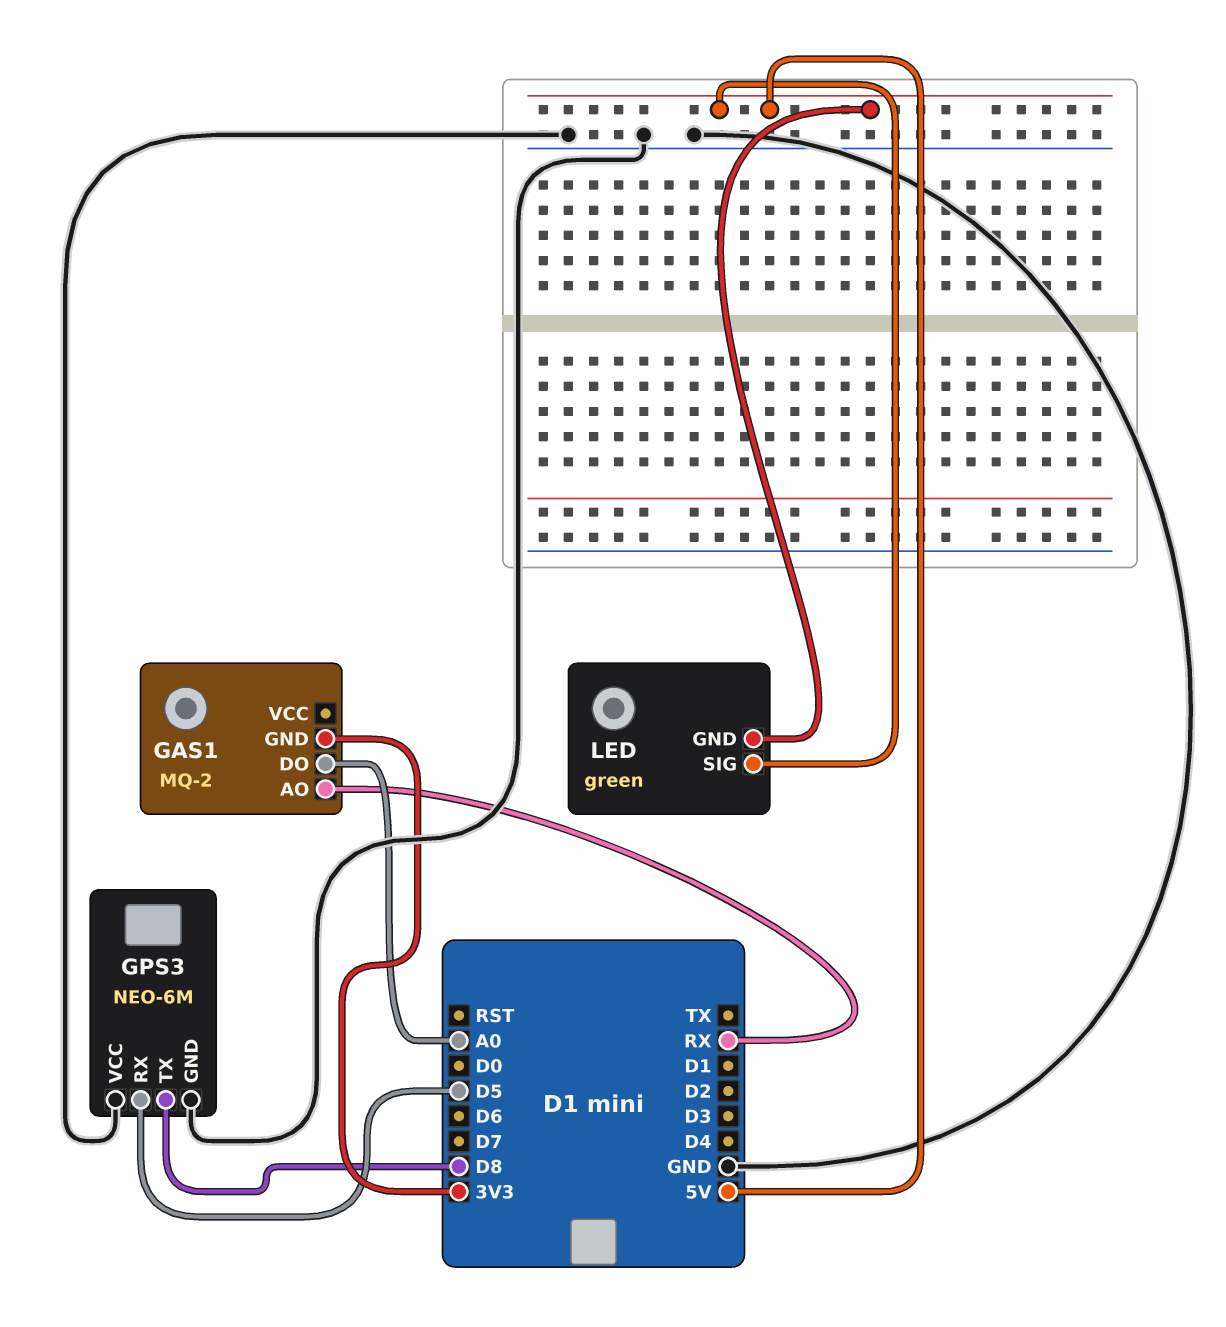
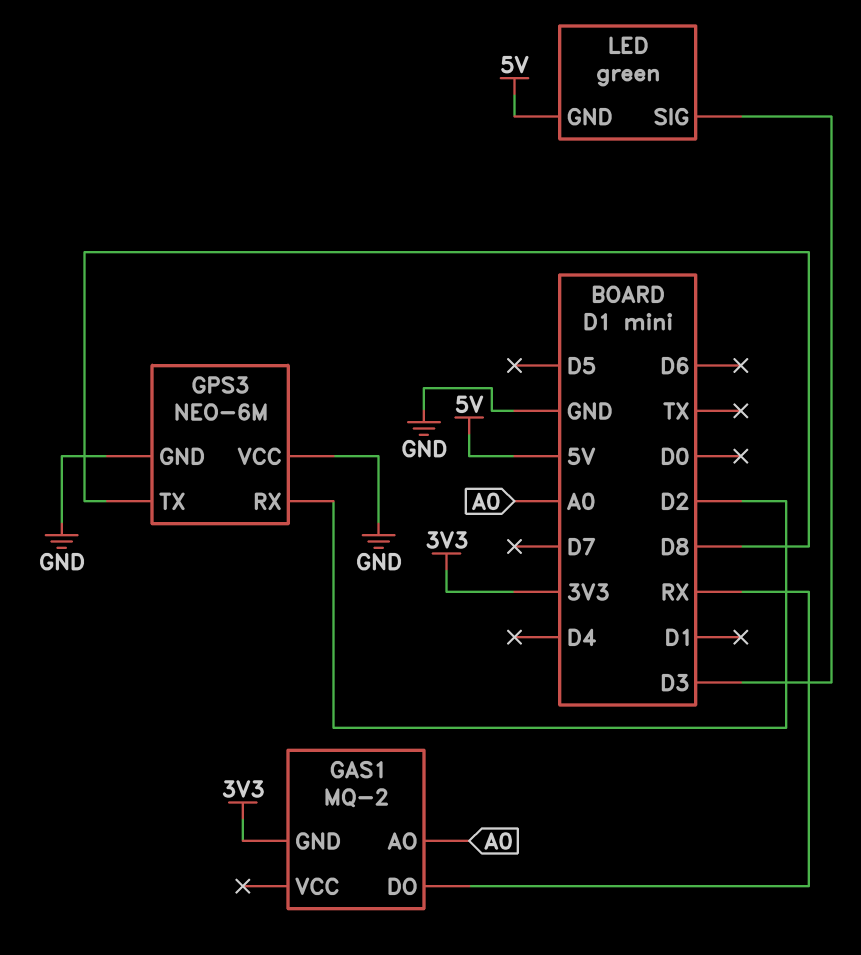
GAS1 pin AO: RX -> A0
GAS1 pin DO: A0 -> RX
GPS3 pin RX: D5 -> D2
LED pin SIG: 5V -> D3

